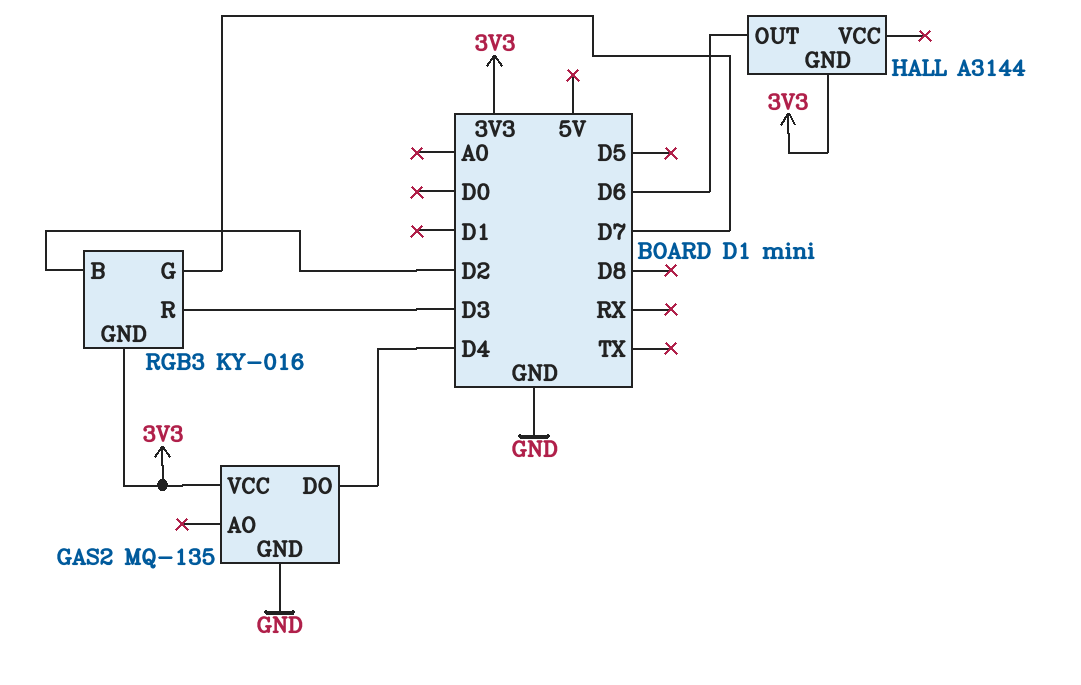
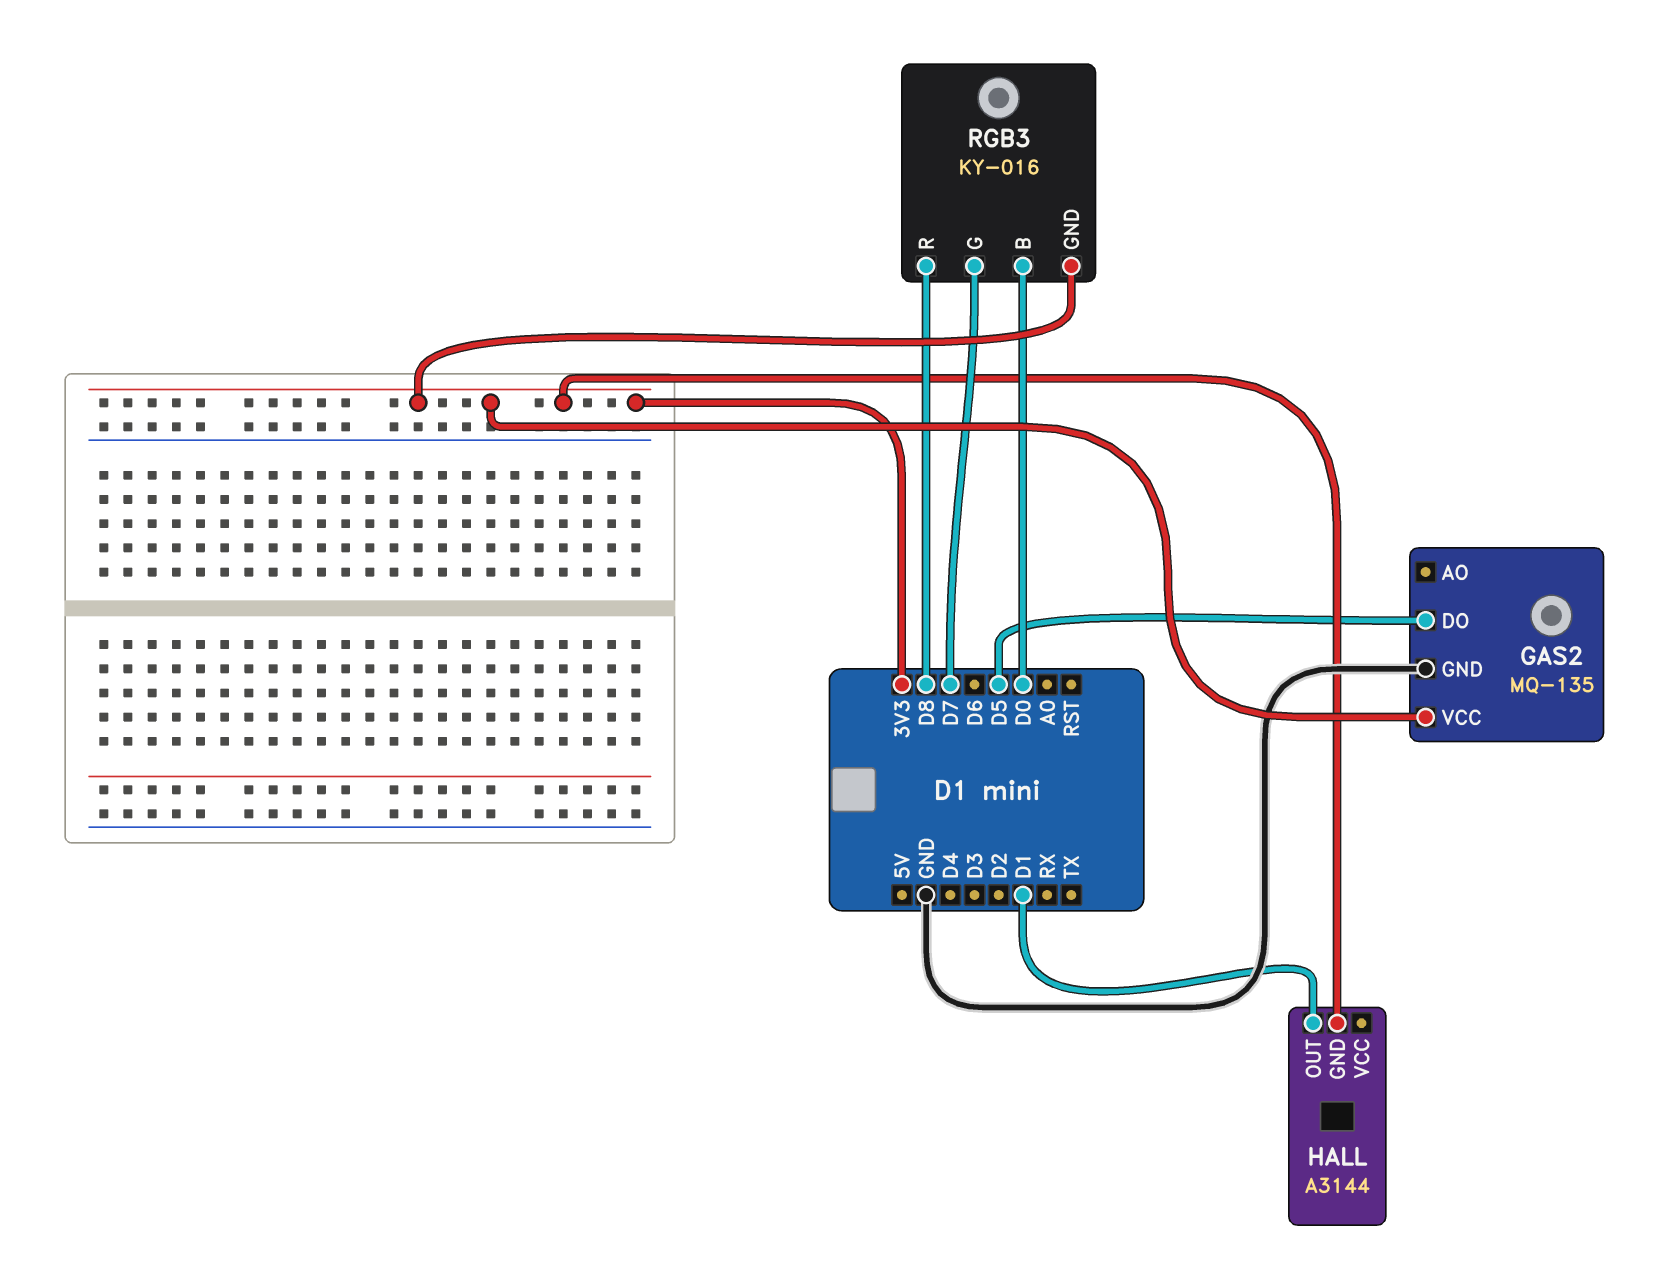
GAS2 pin DO: D4 -> D5
HALL pin OUT: D6 -> D1
RGB3 pin B: D2 -> D0
RGB3 pin R: D3 -> D8

